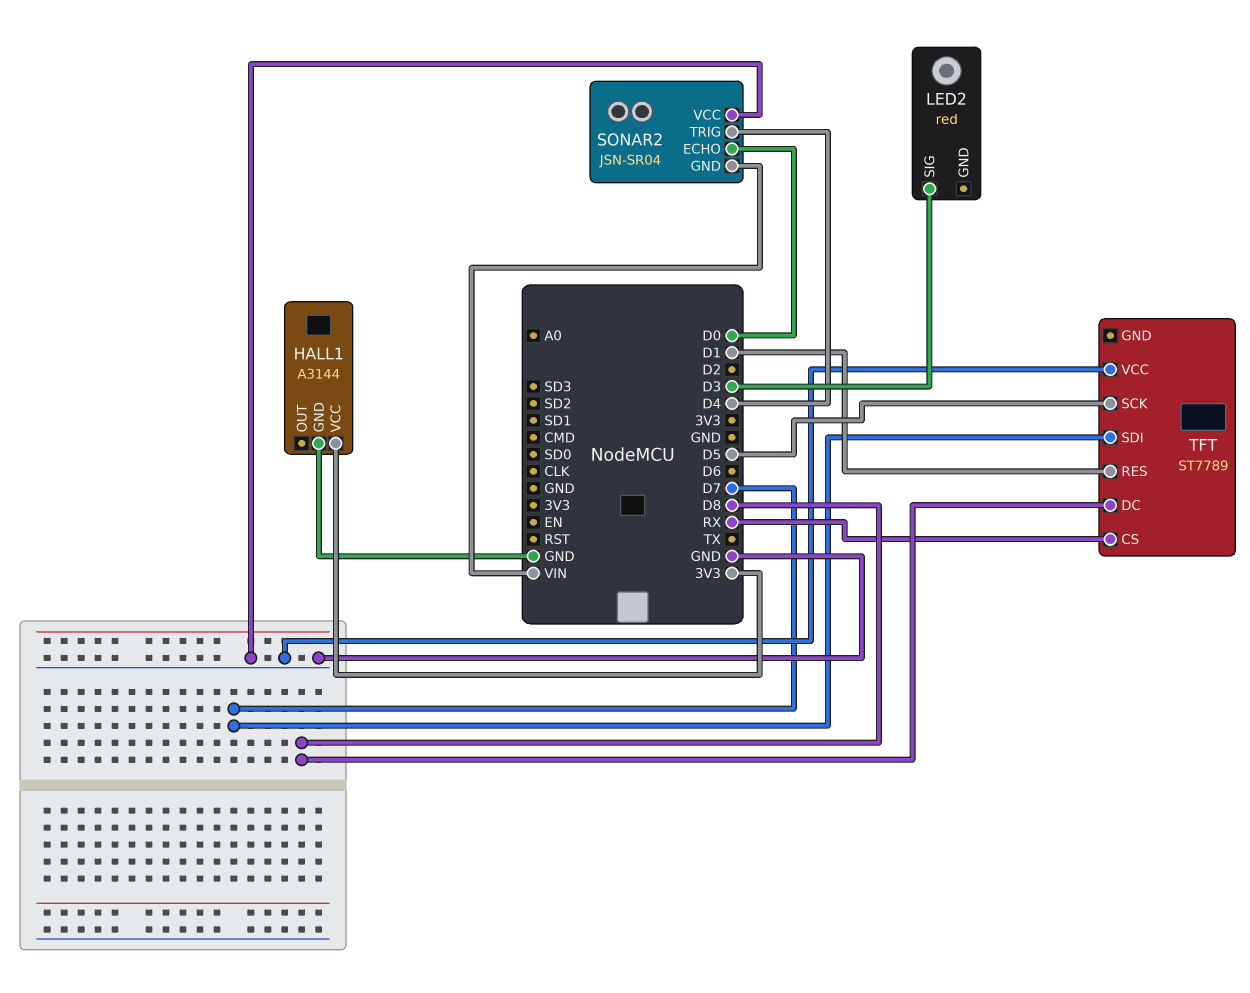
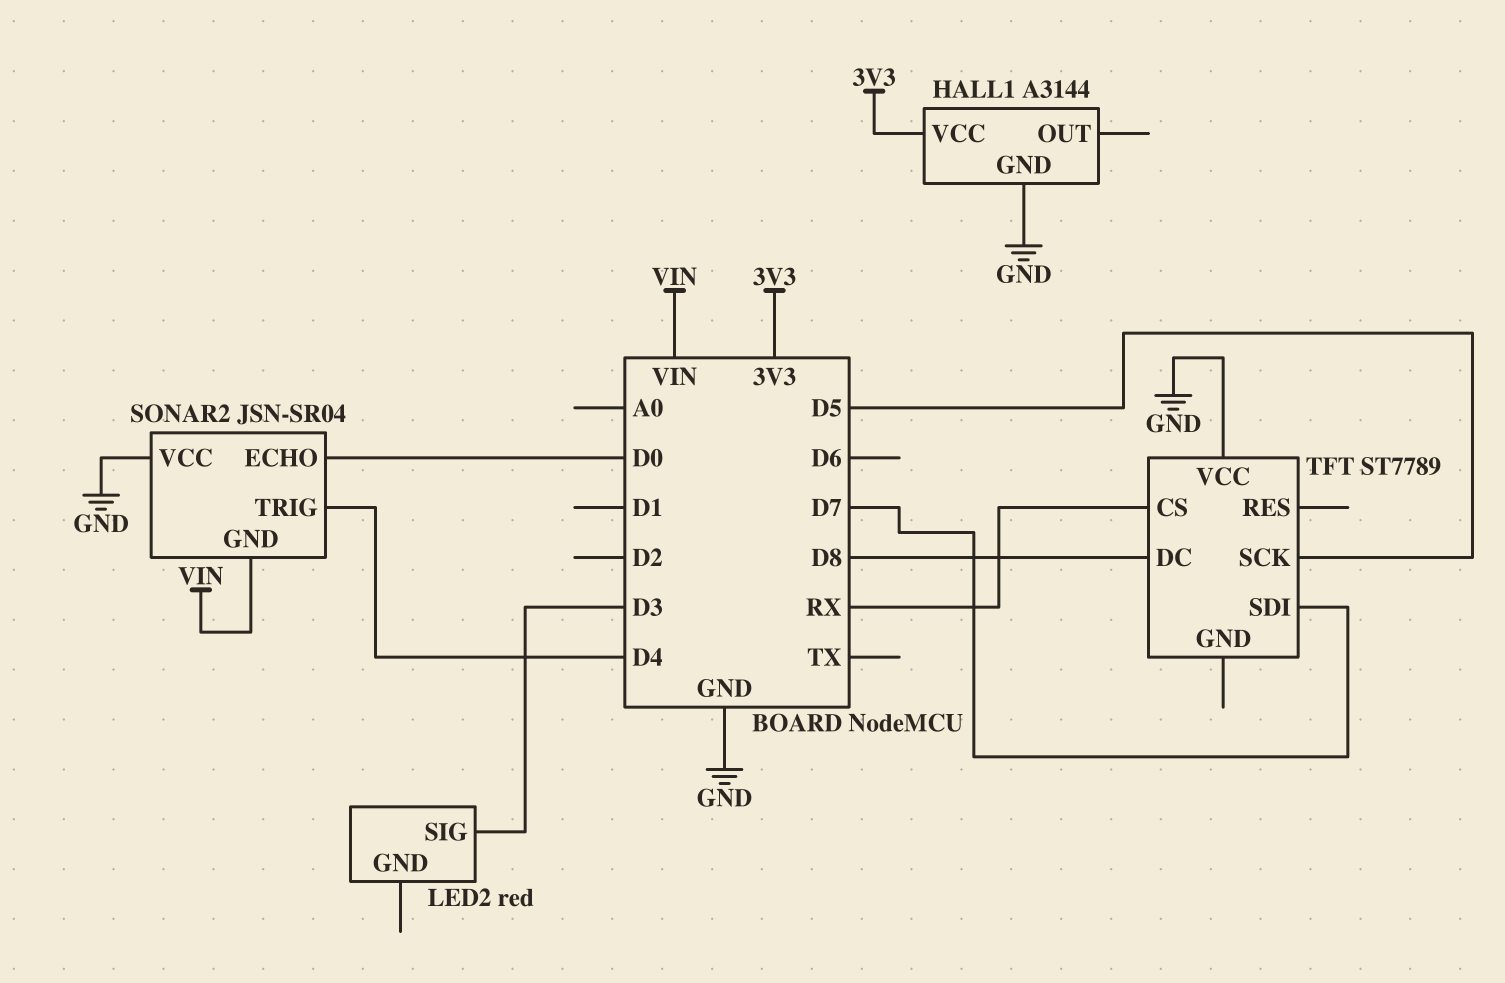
TFT pin RES: D1 -> none

